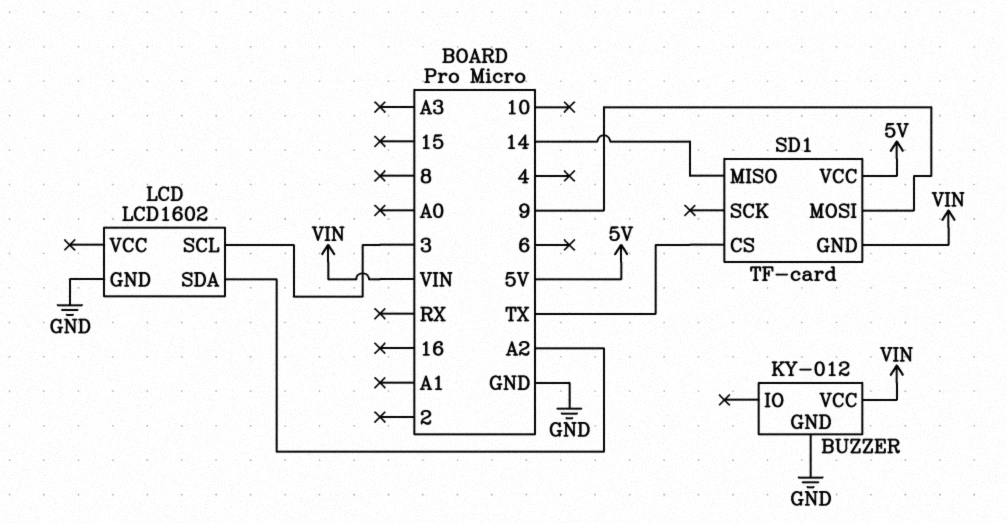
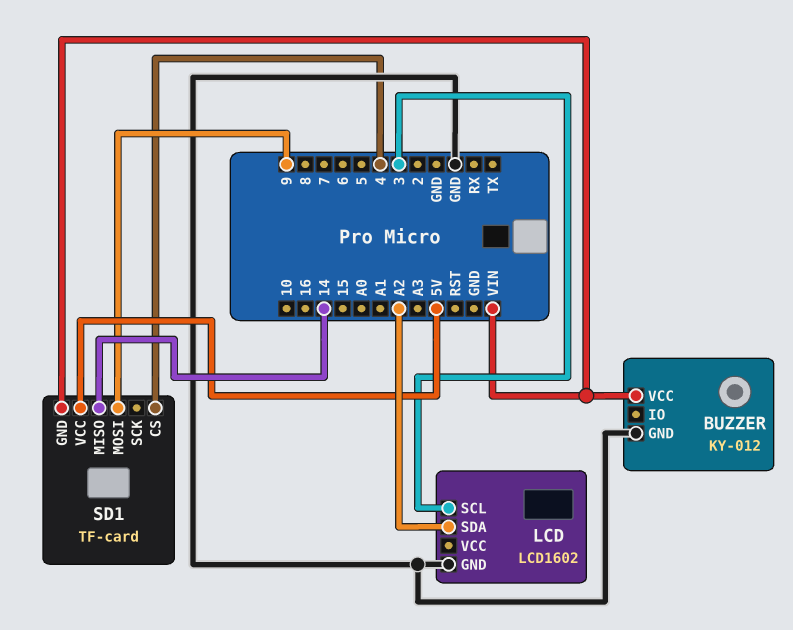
SD1 pin CS: TX -> 4

